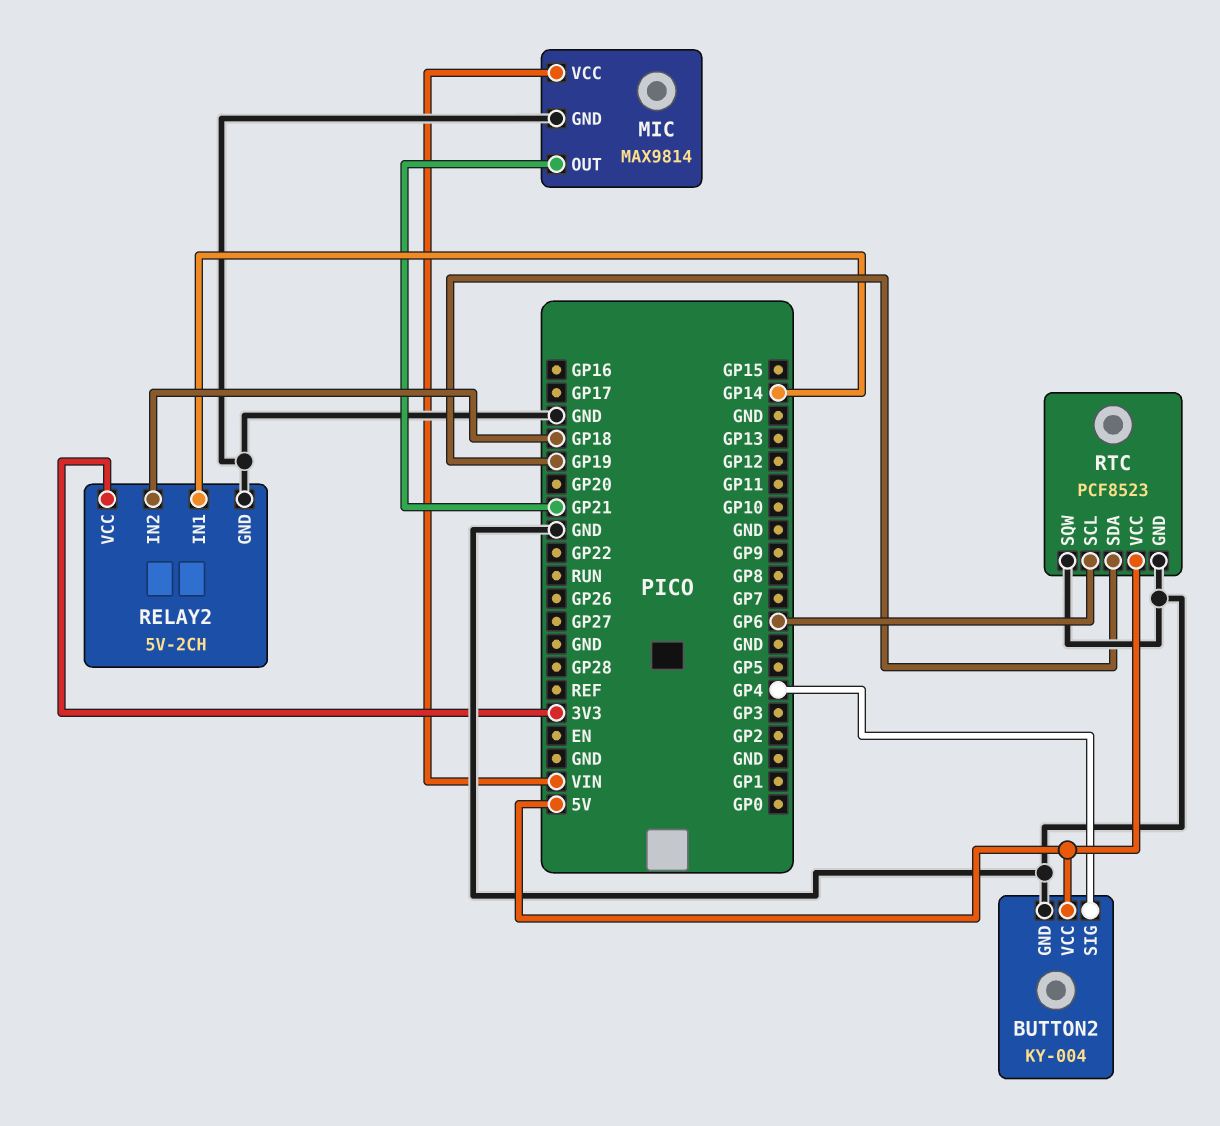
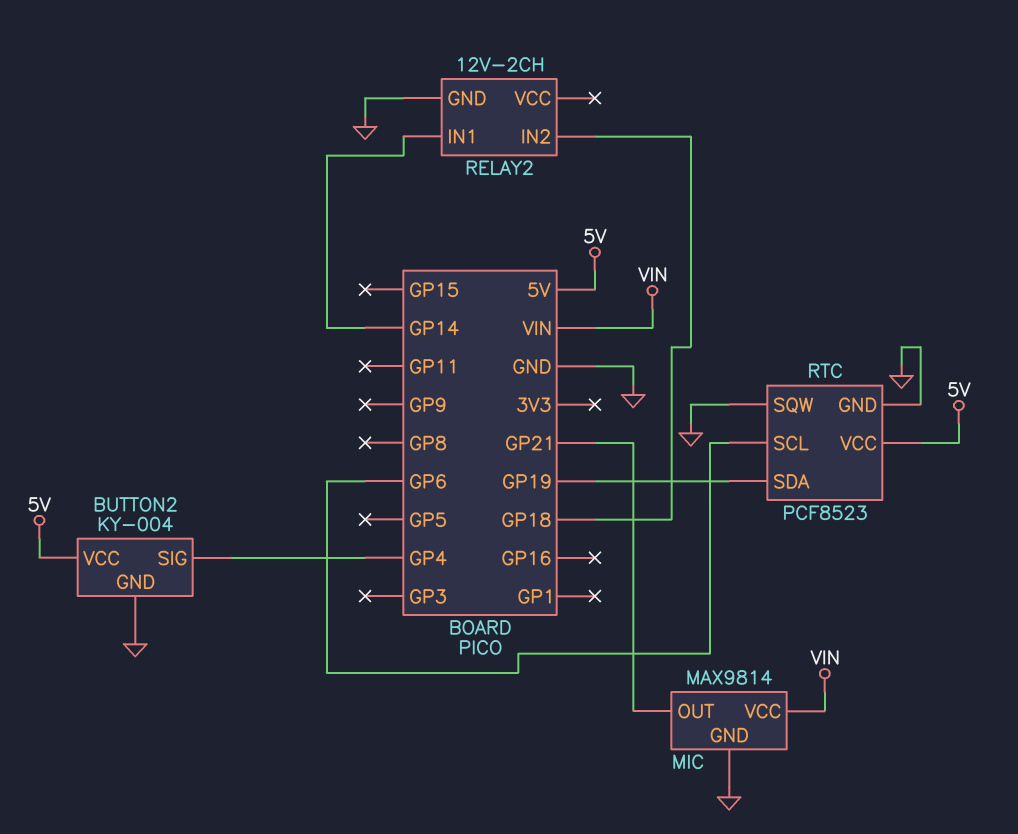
RELAY2: 5V-2CH -> 12V-2CH
RELAY2 pin VCC: 3V3 -> none

